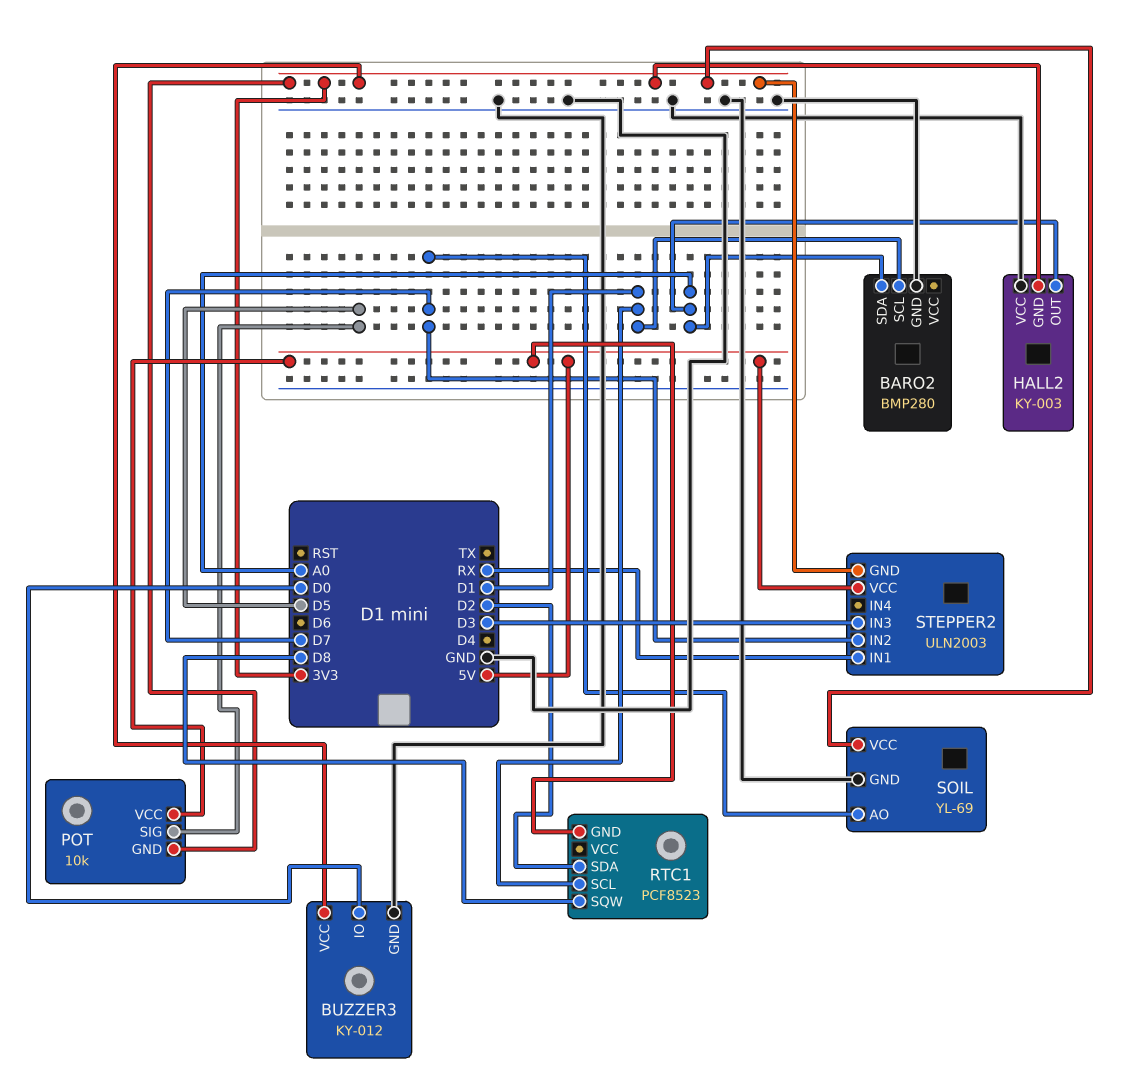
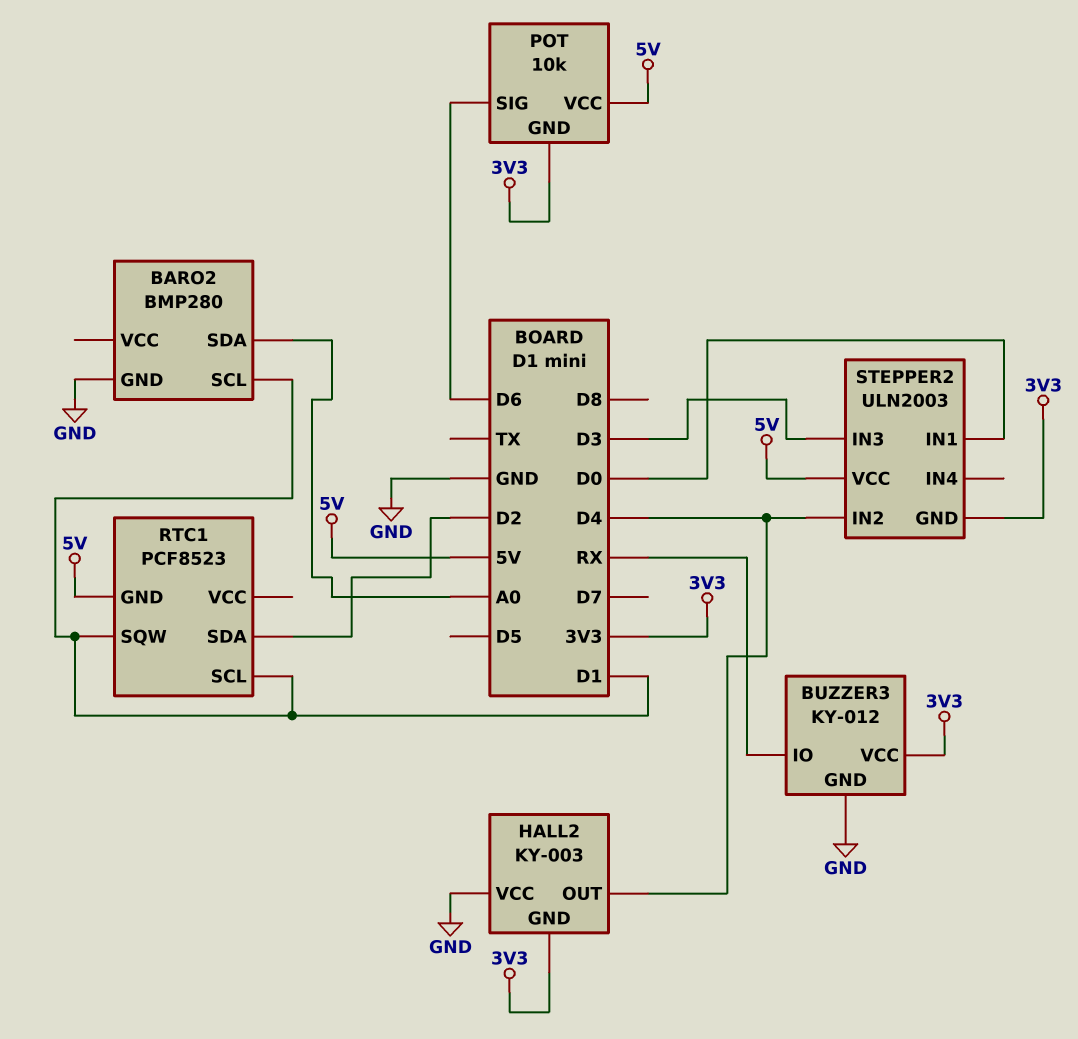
BUZZER3 pin IO: D0 -> RX
HALL2 pin OUT: A0 -> D4
POT pin SIG: D5 -> D6
RTC1 pin SQW: D8 -> D1
SOIL: YL-69 -> none
SOIL pin AO: D7 -> none
SOIL pin GND: GND -> none
SOIL pin VCC: 3V3 -> none
STEPPER2 pin IN1: RX -> D0
STEPPER2 pin IN2: D7 -> D4

